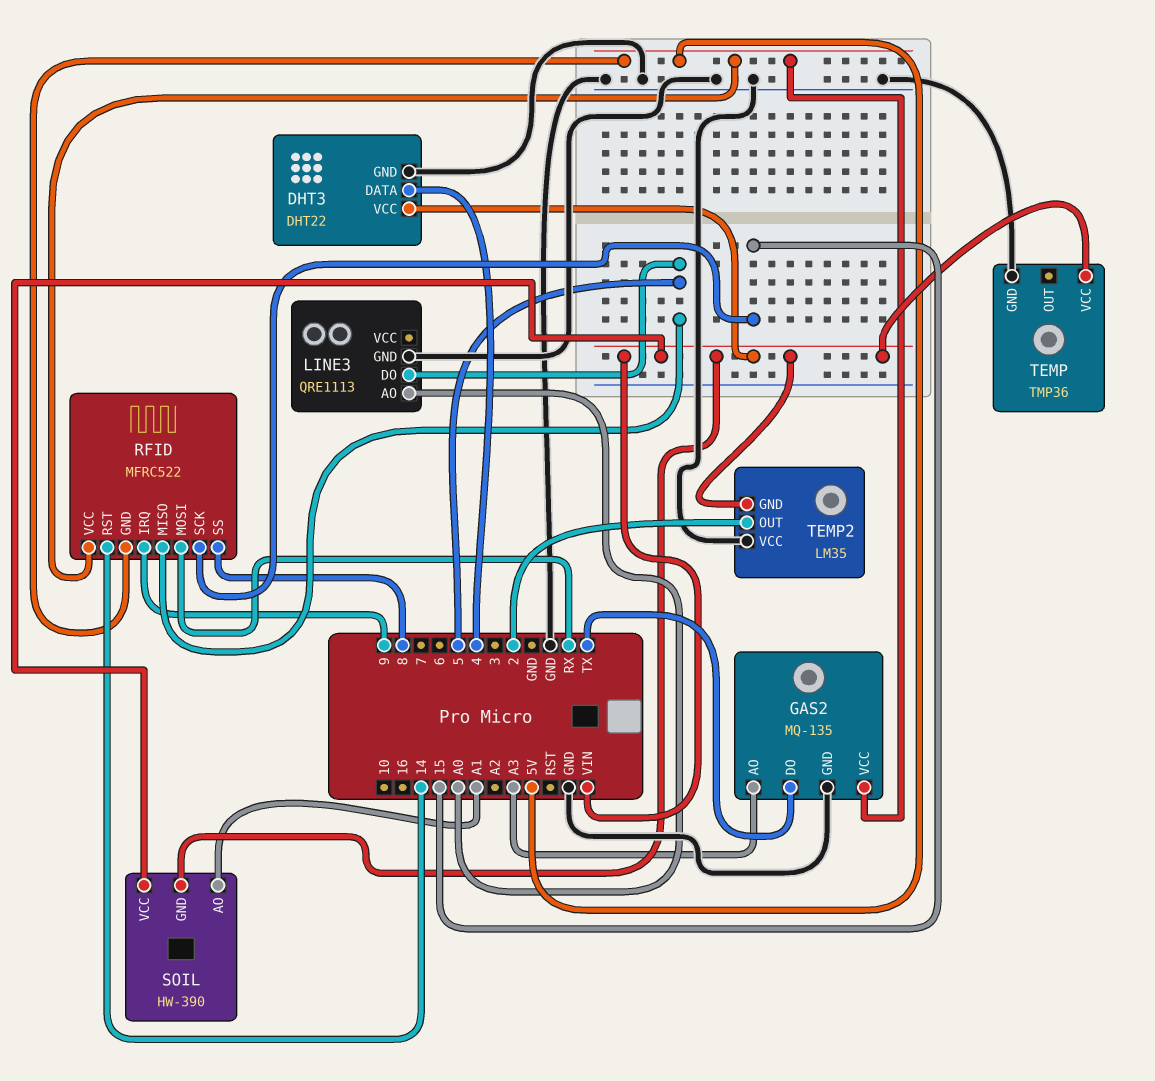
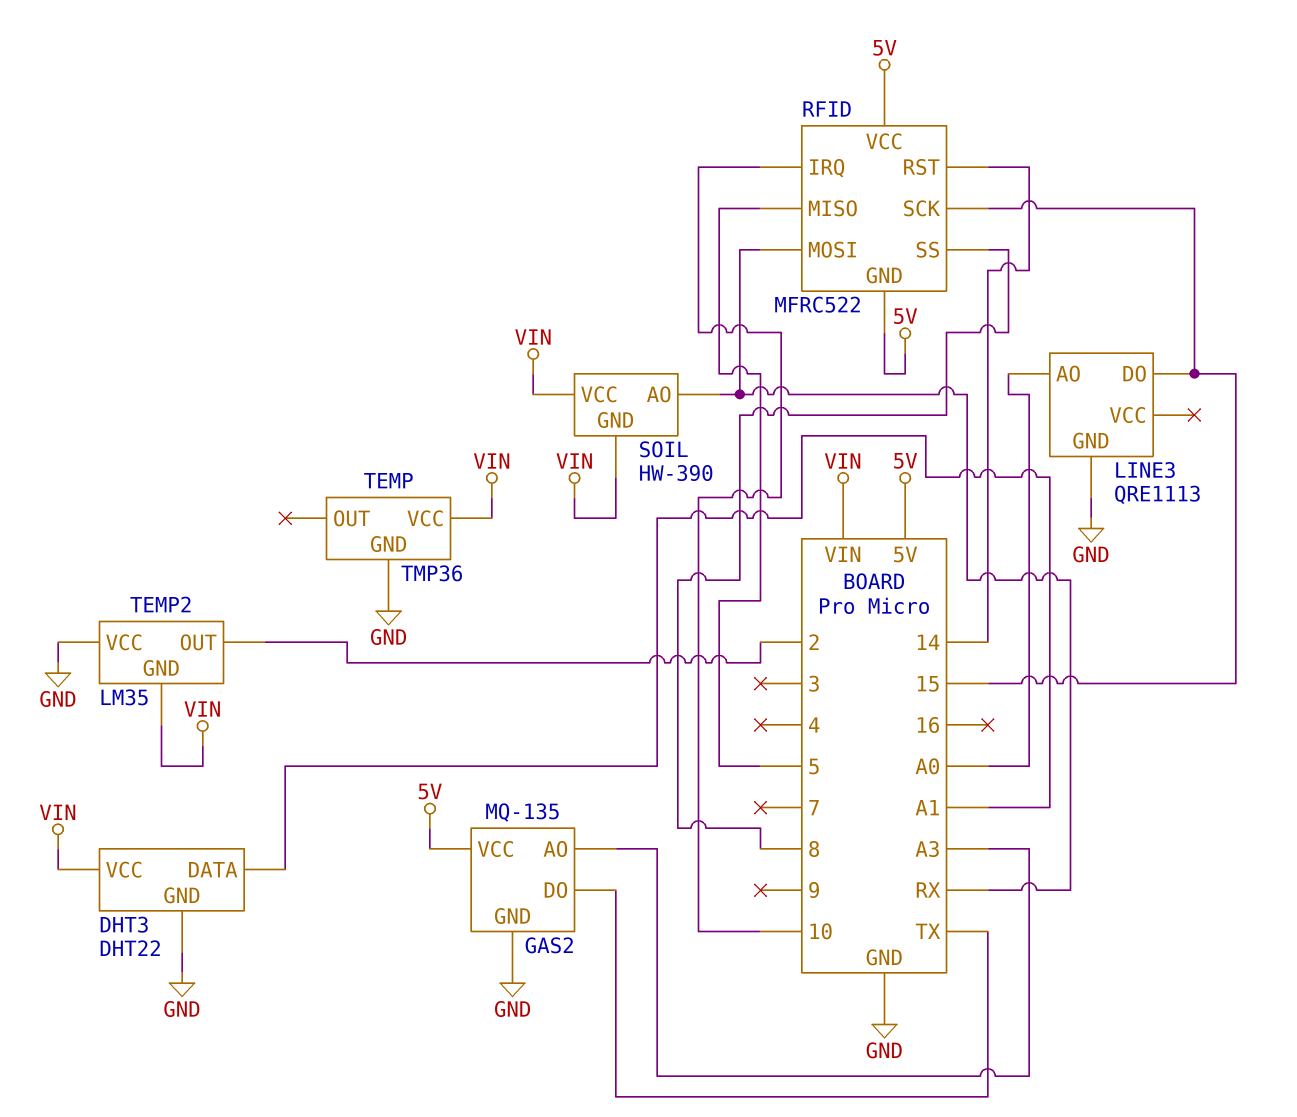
DHT3 pin DATA: 4 -> A1
LINE3 pin DO: 5 -> 15
RFID pin IRQ: 9 -> 10
SOIL pin AO: A1 -> RX

